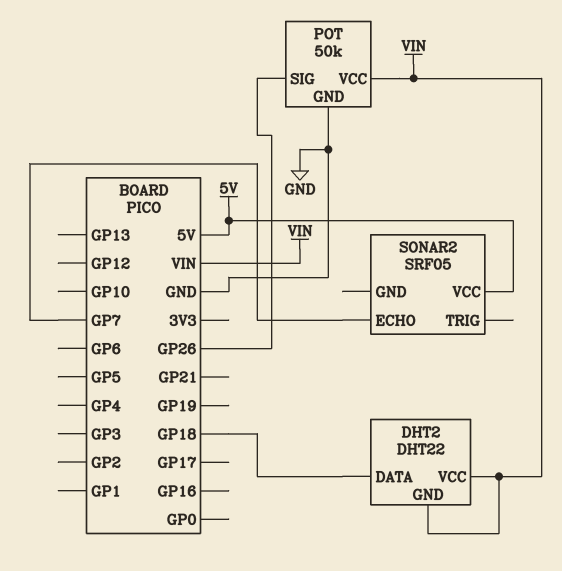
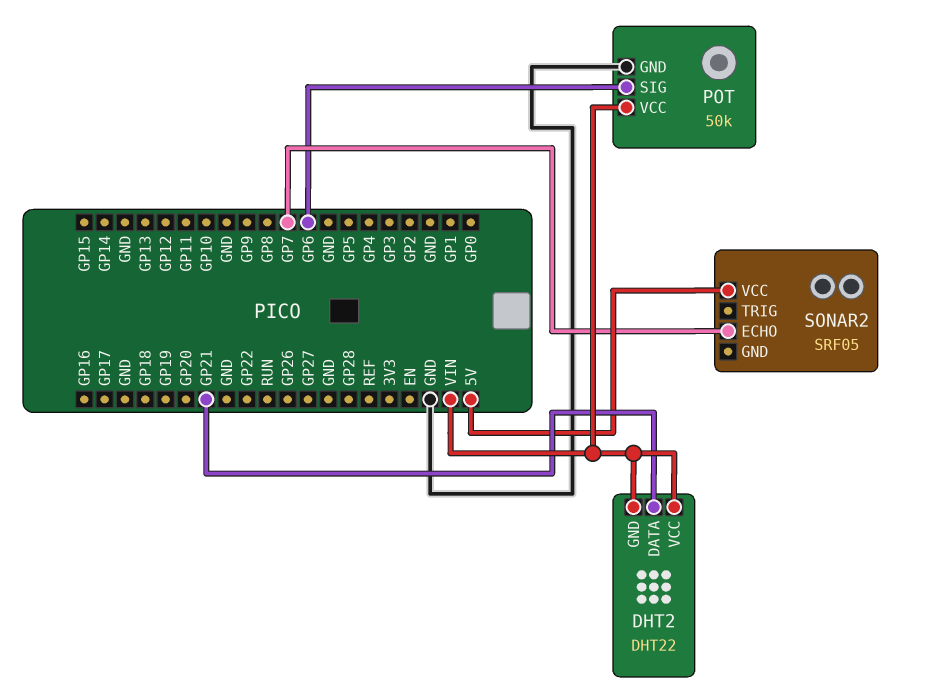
DHT2 pin DATA: GP18 -> GP21
POT pin SIG: GP26 -> GP6

